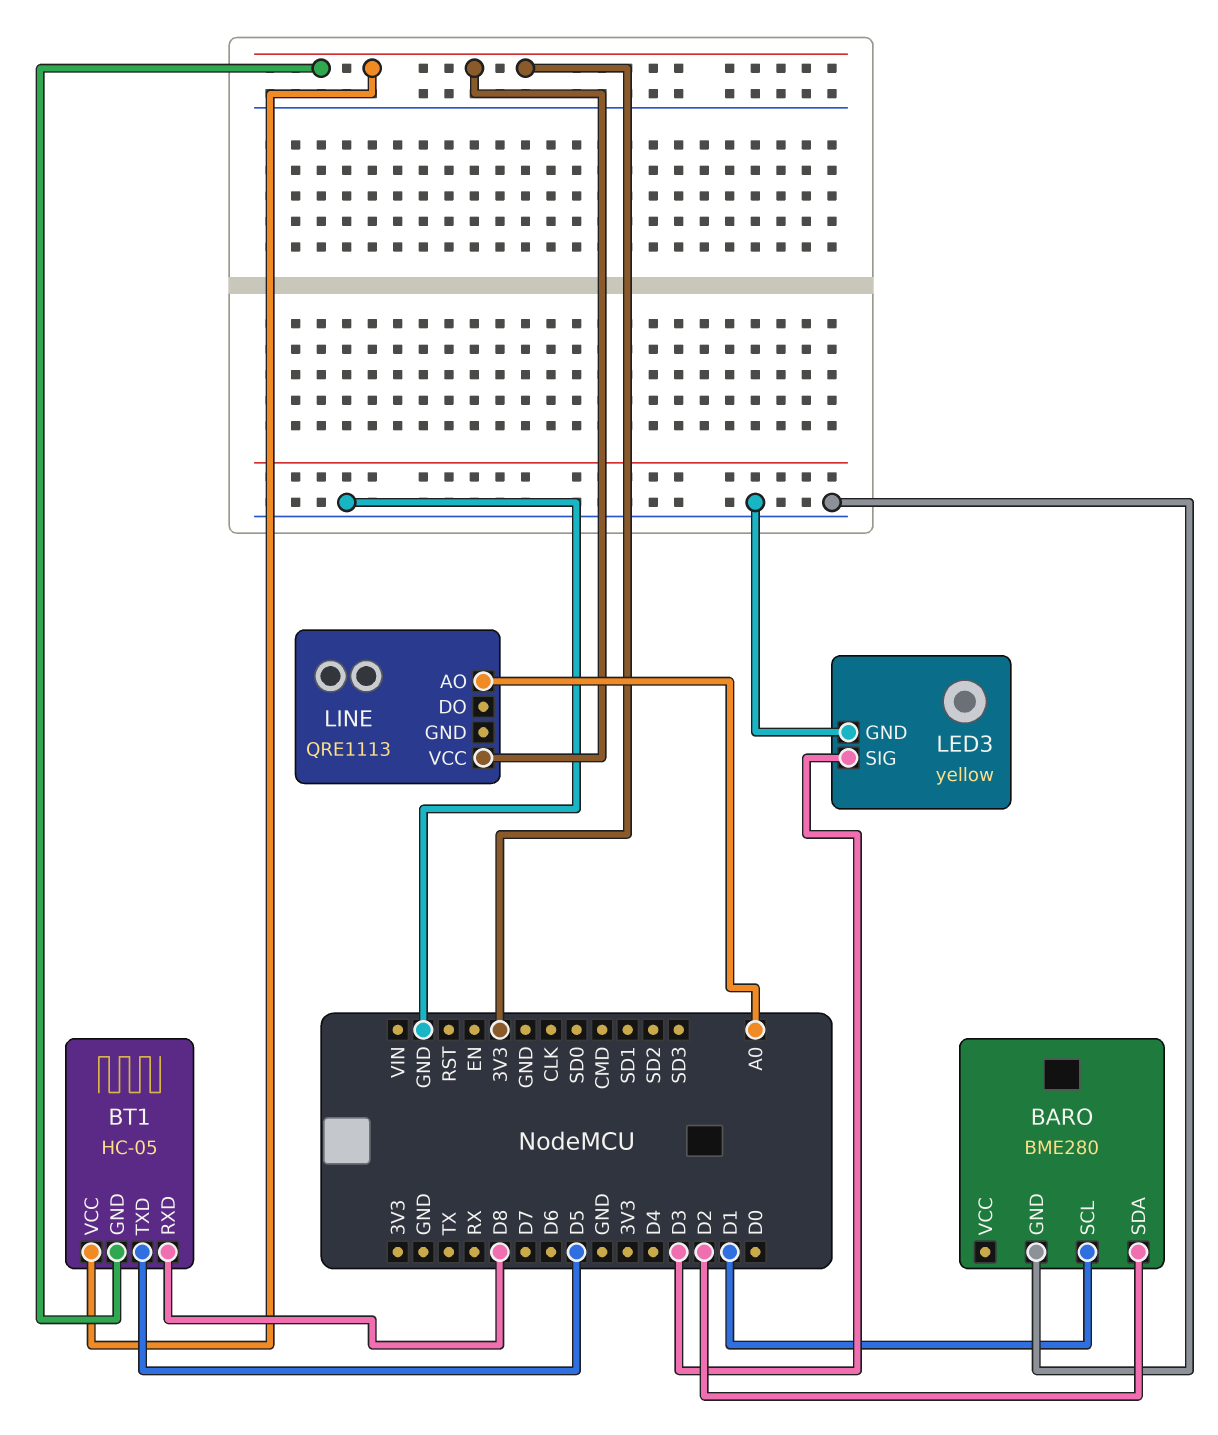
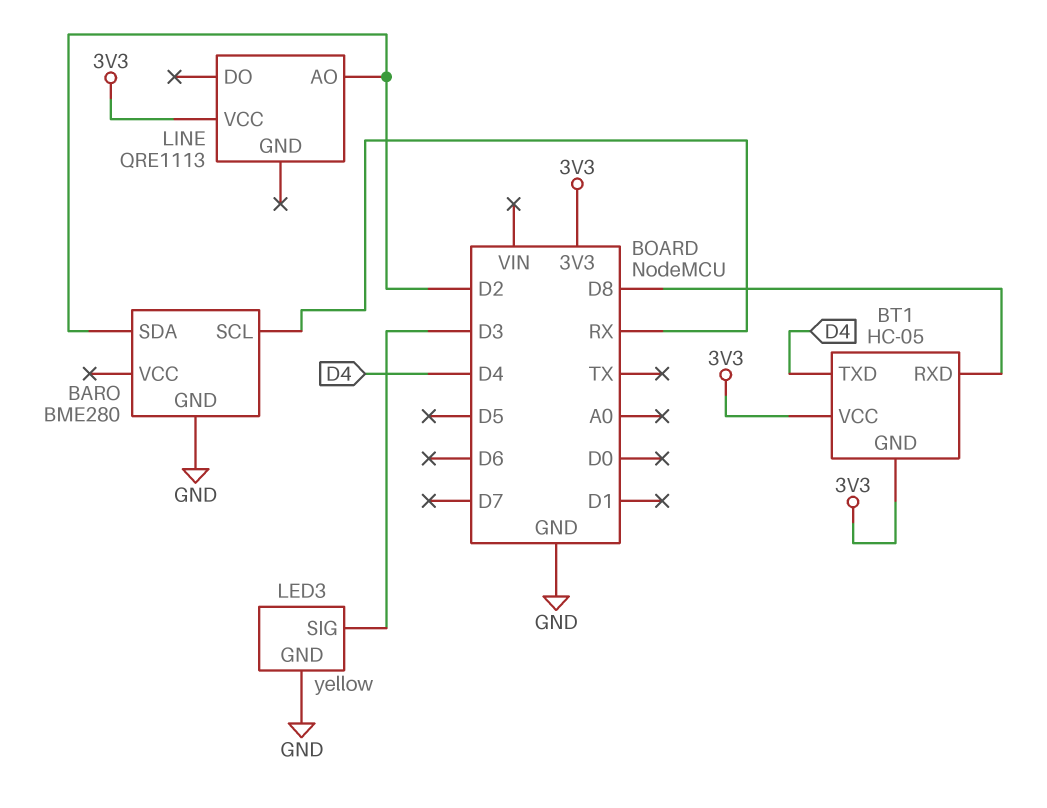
BARO pin SCL: D1 -> RX
BT1 pin TXD: D5 -> D4
LINE pin AO: A0 -> D2

